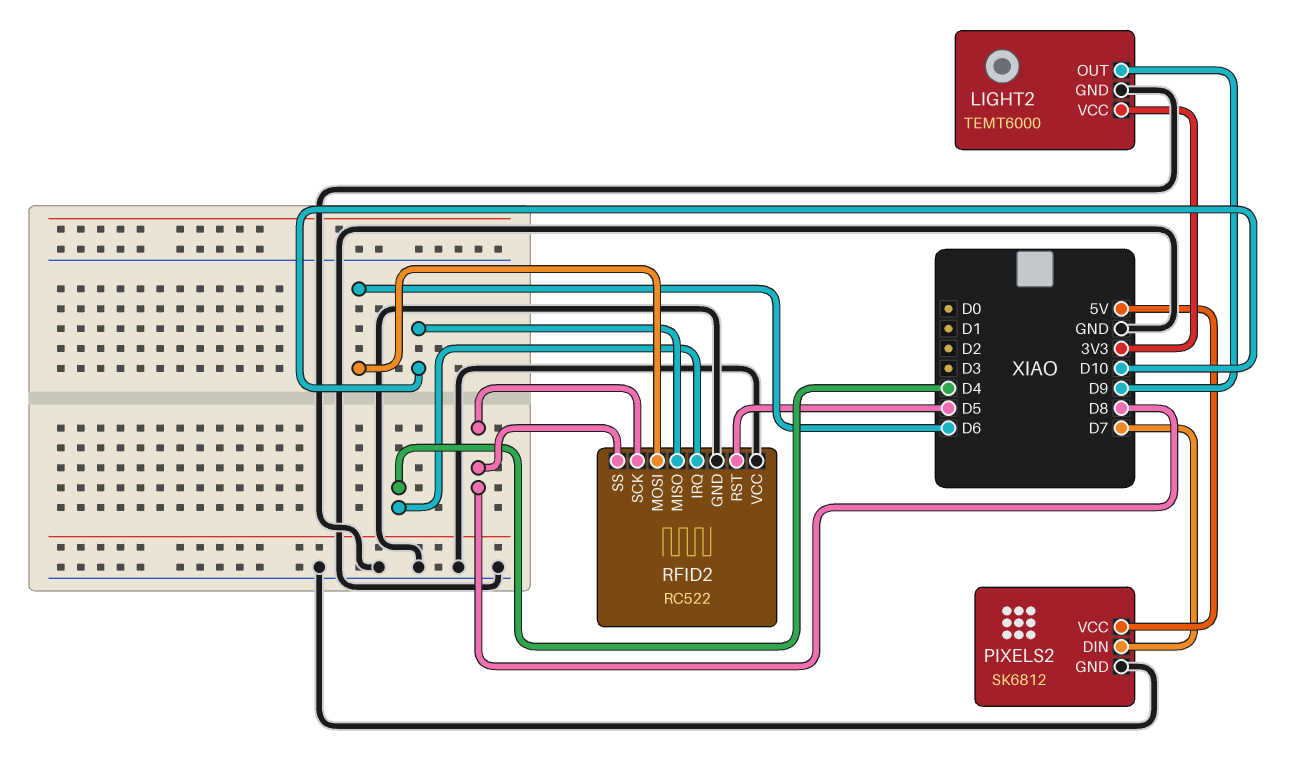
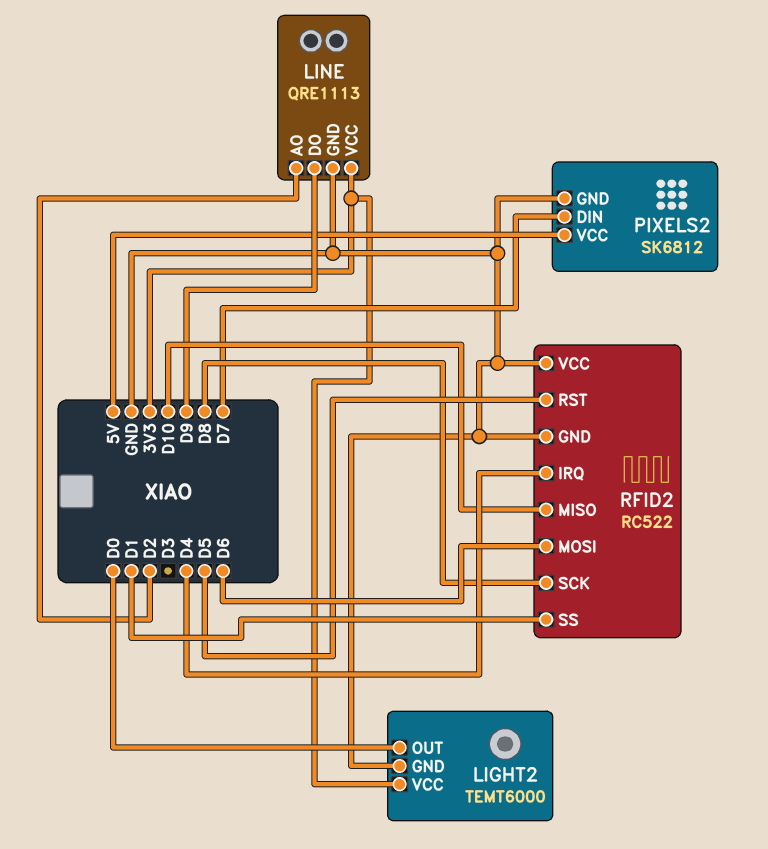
LIGHT2 pin OUT: D9 -> D0
LINE: none -> QRE1113
LINE pin AO: none -> D2
LINE pin DO: none -> D9
LINE pin GND: none -> GND
LINE pin VCC: none -> 3V3
RFID2 pin SS: D8 -> D1

